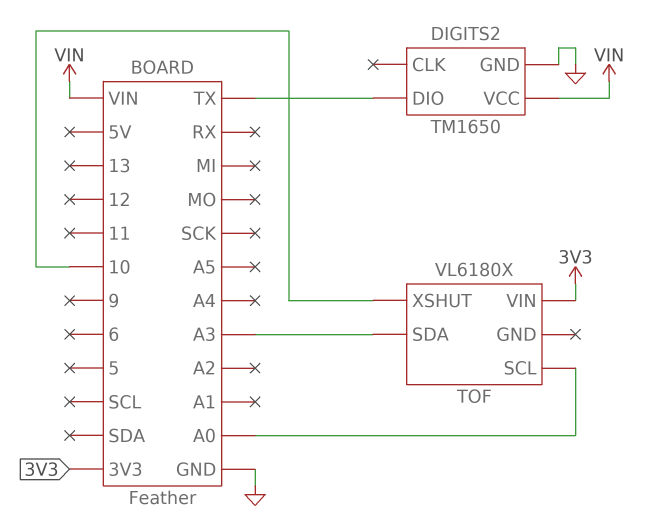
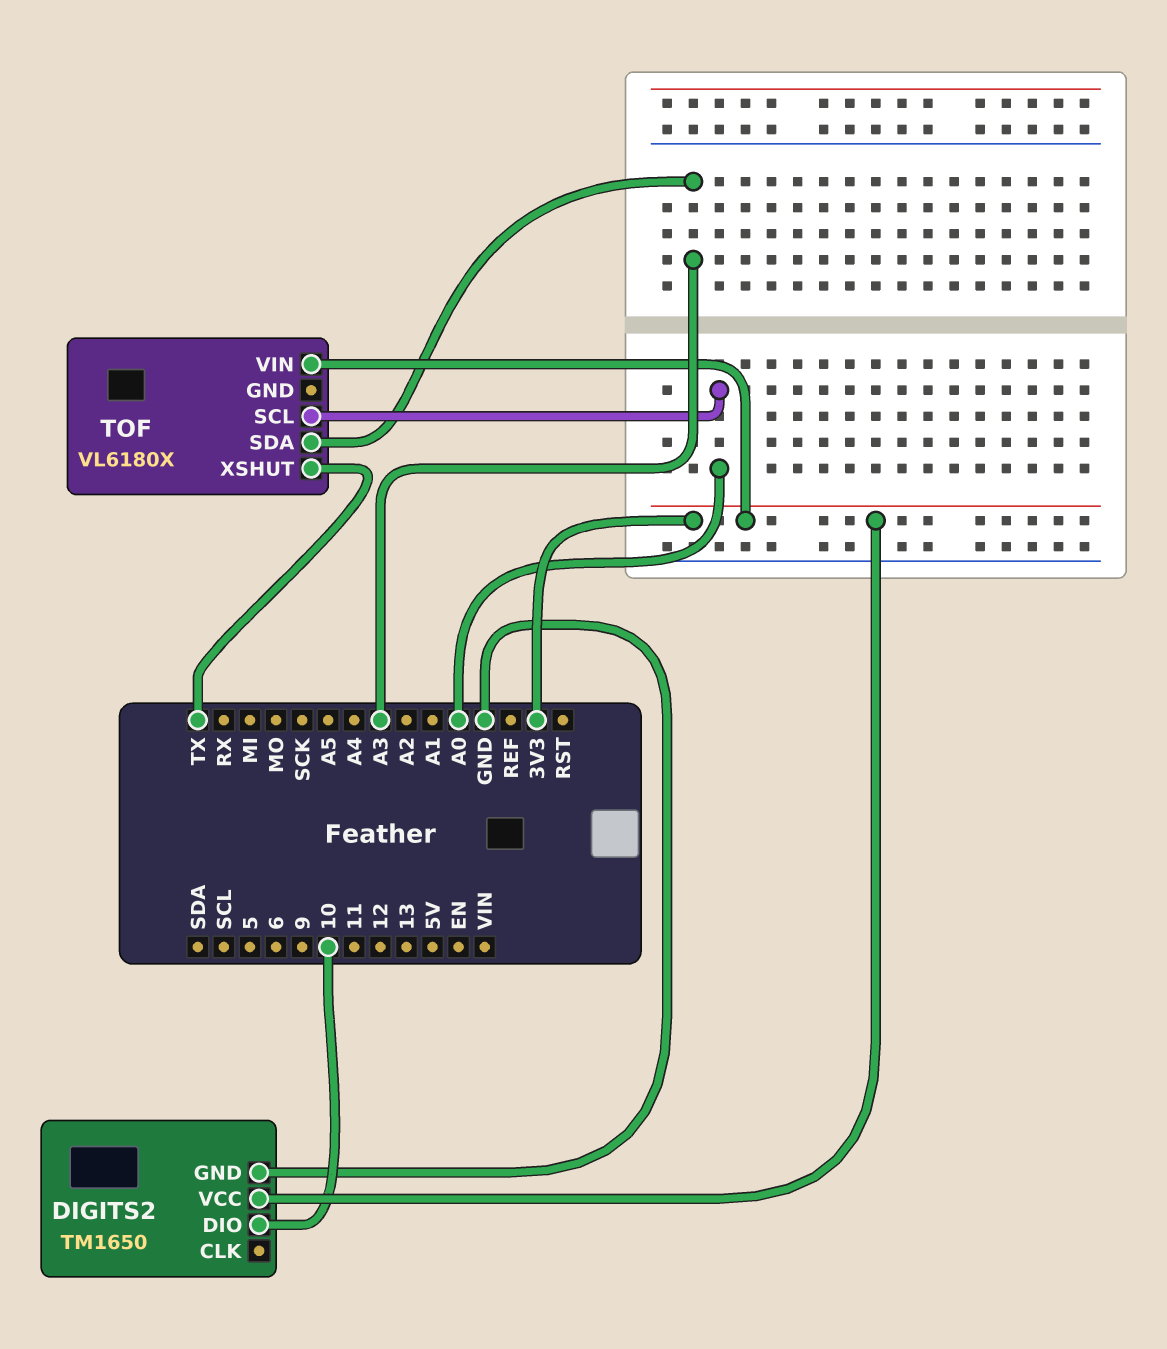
DIGITS2 pin DIO: TX -> 10
DIGITS2 pin VCC: VIN -> 3V3
TOF pin XSHUT: 10 -> TX

